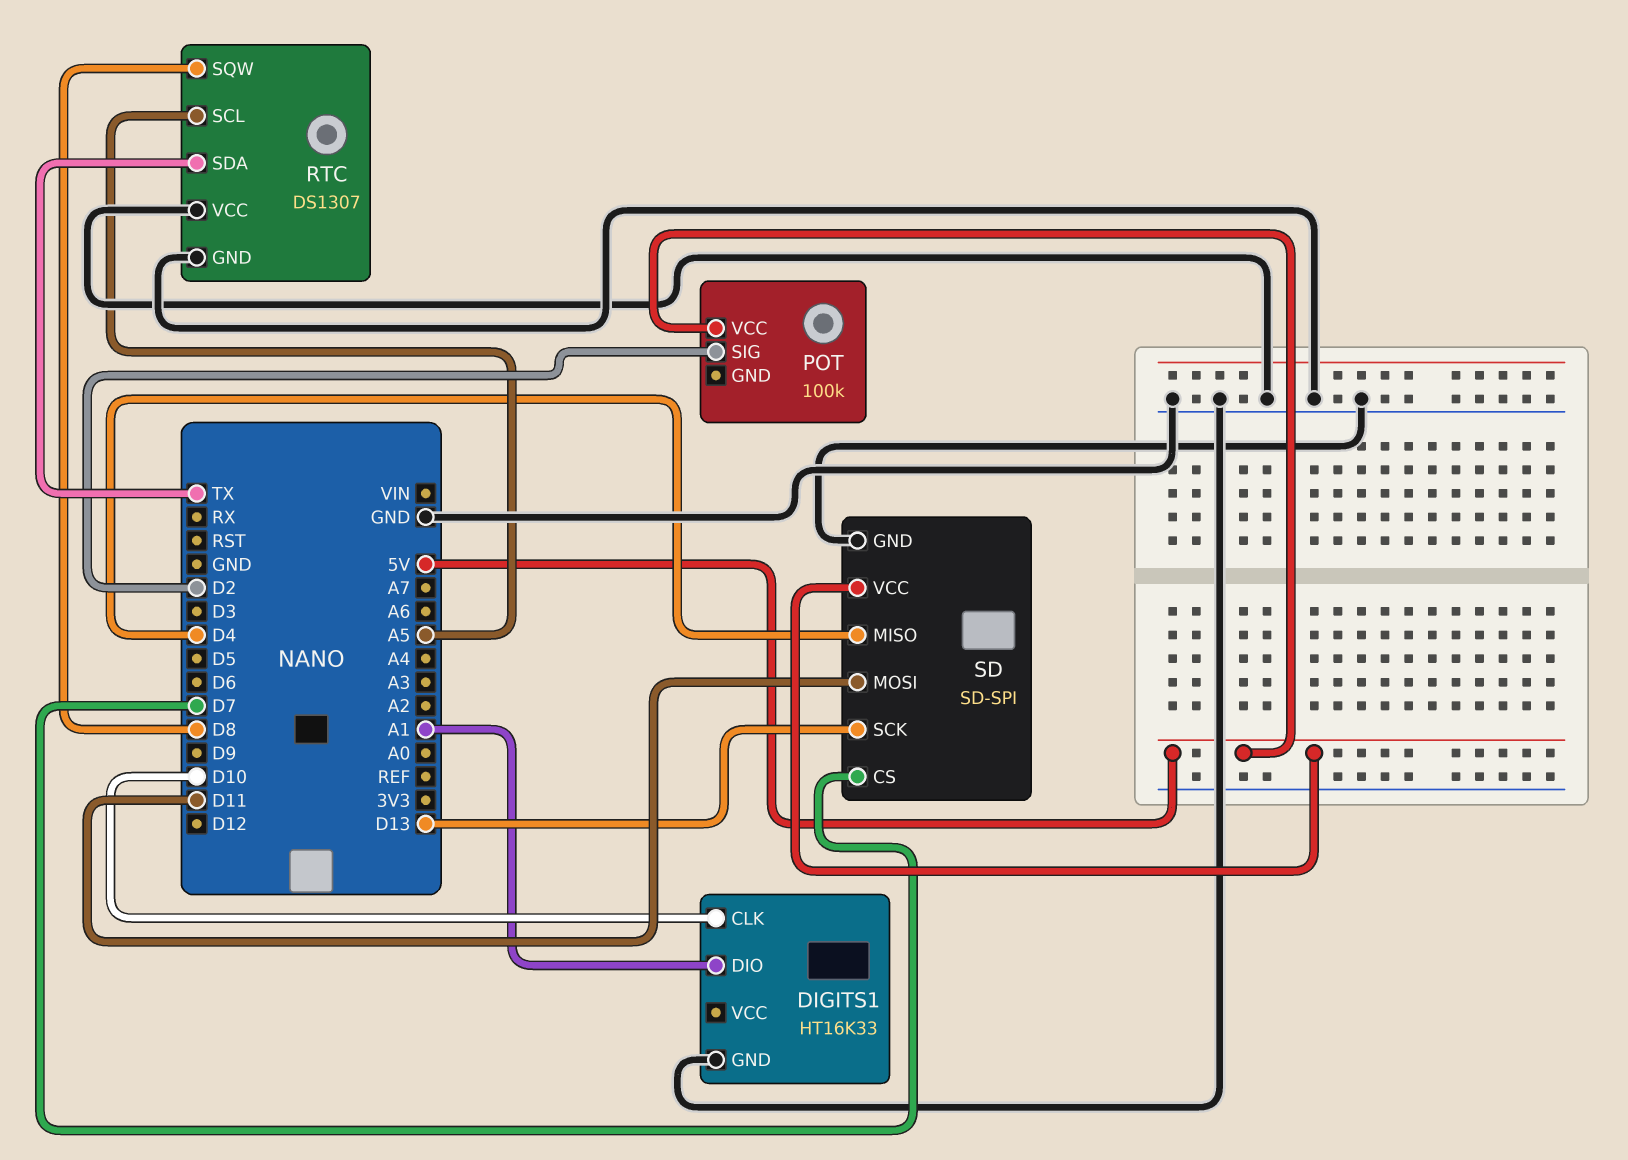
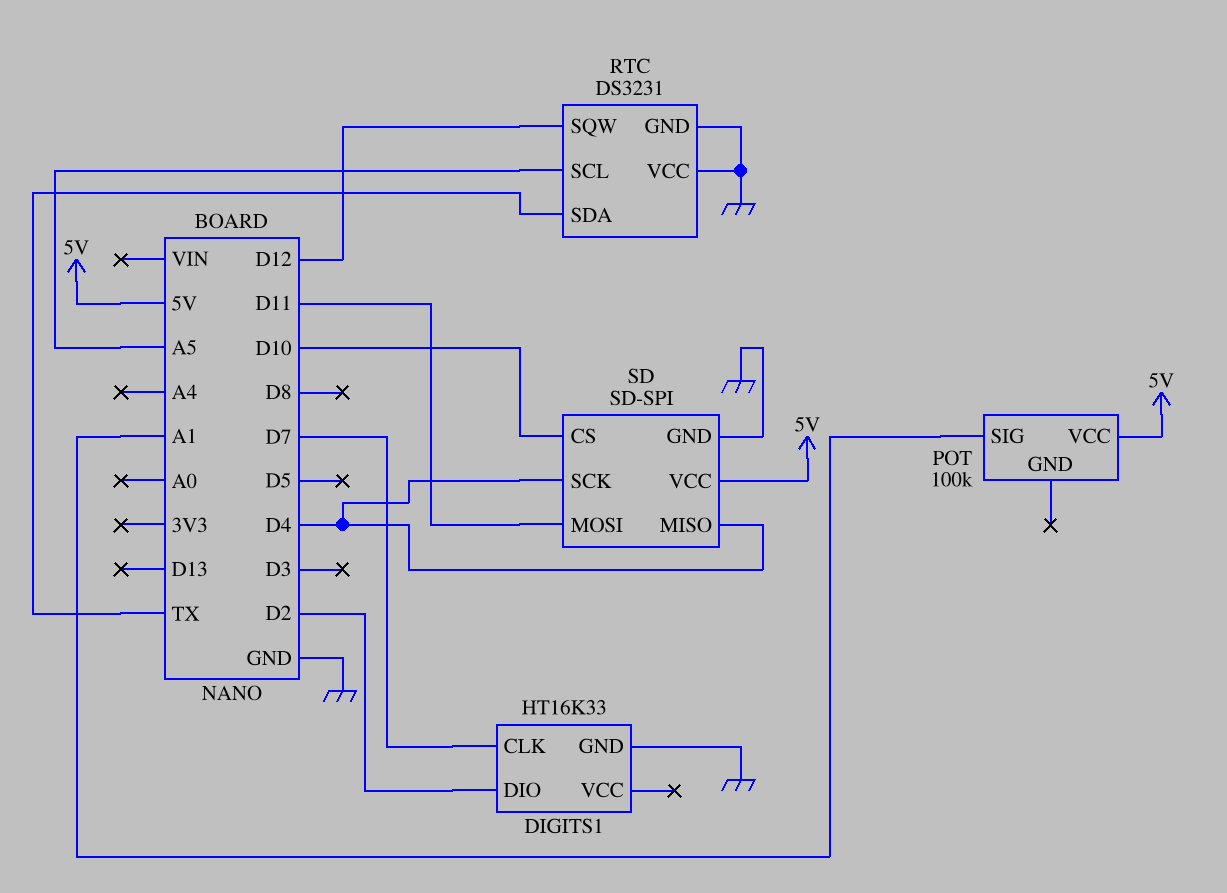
DIGITS1 pin CLK: D10 -> D7
DIGITS1 pin DIO: A1 -> D2
POT pin SIG: D2 -> A1
RTC: DS1307 -> DS3231
RTC pin SQW: D8 -> D12
SD pin CS: D7 -> D10
SD pin SCK: D13 -> D4

